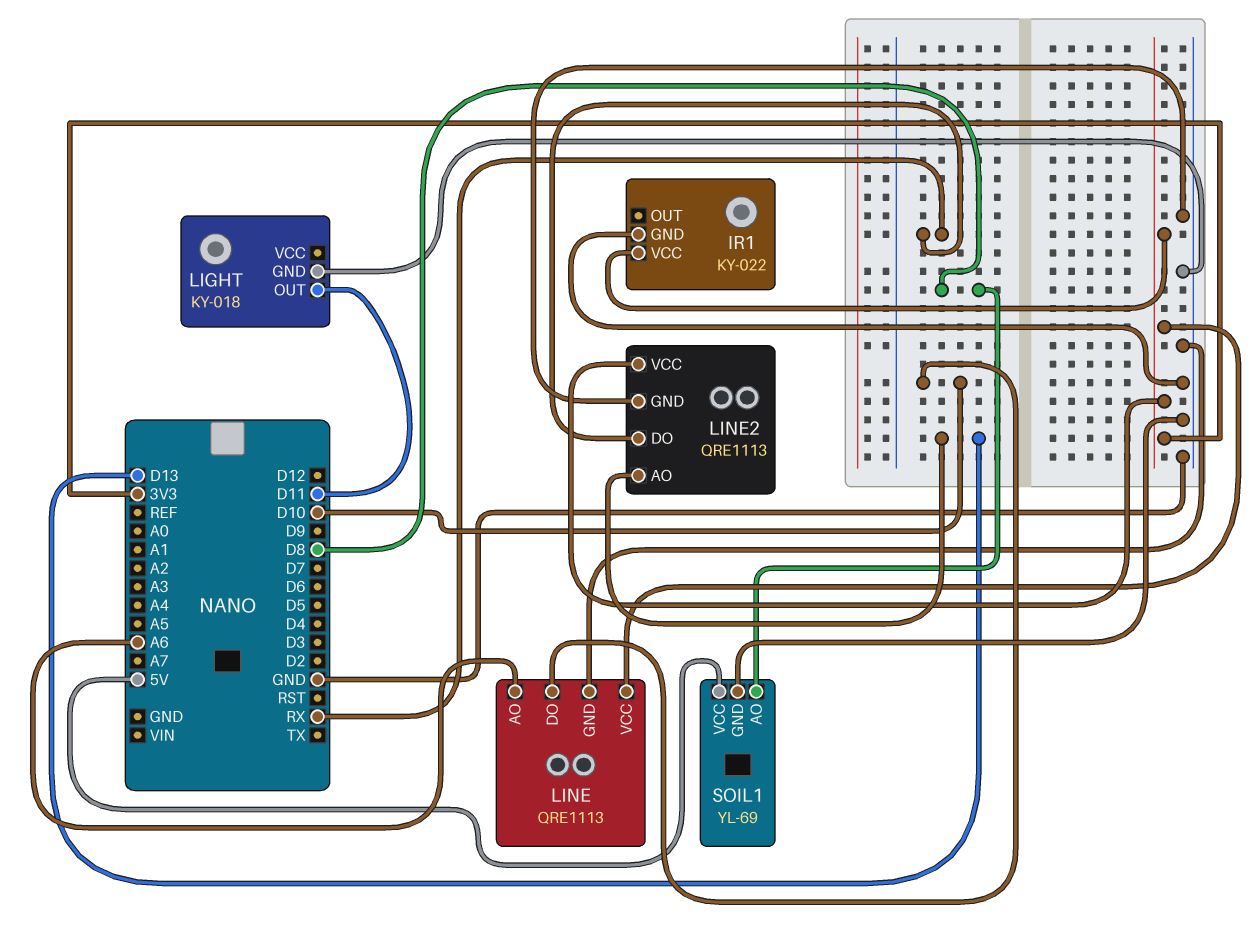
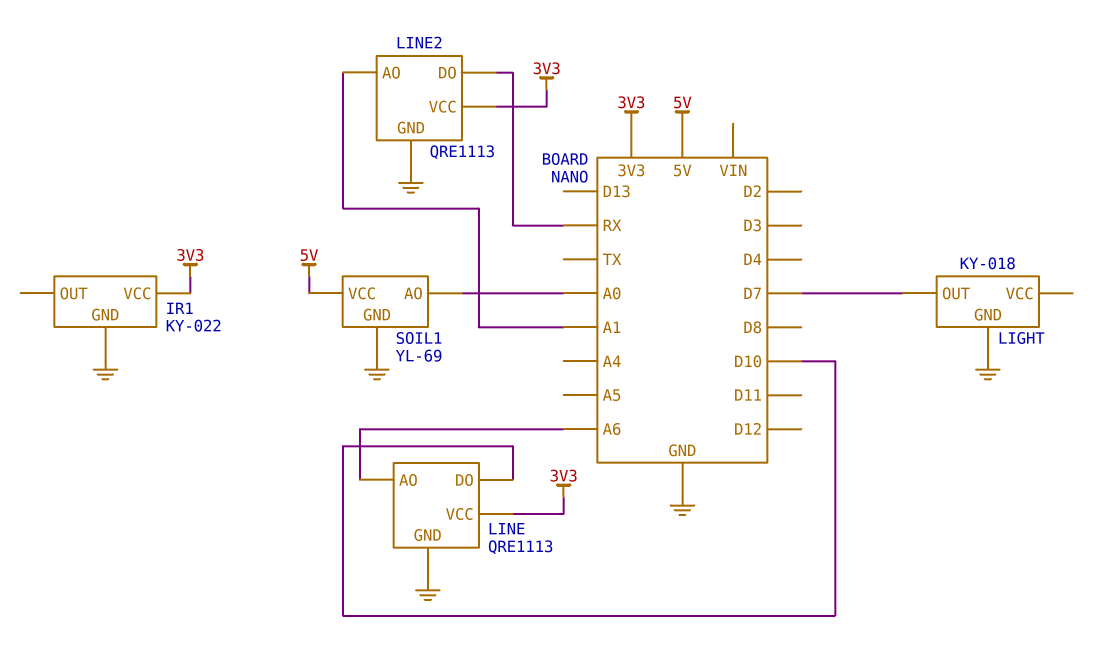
LIGHT pin OUT: D11 -> D7
LINE2 pin AO: D13 -> A1
SOIL1 pin AO: D8 -> A0

